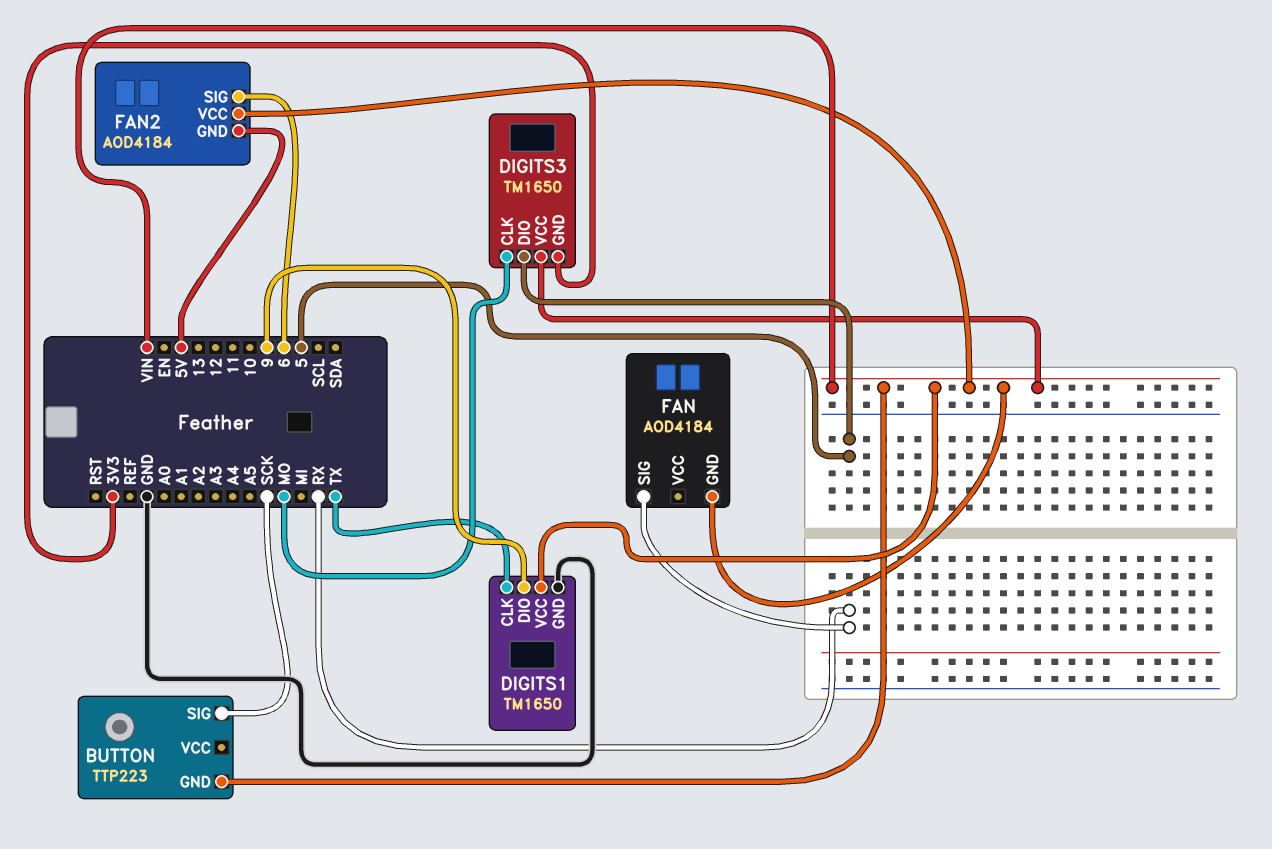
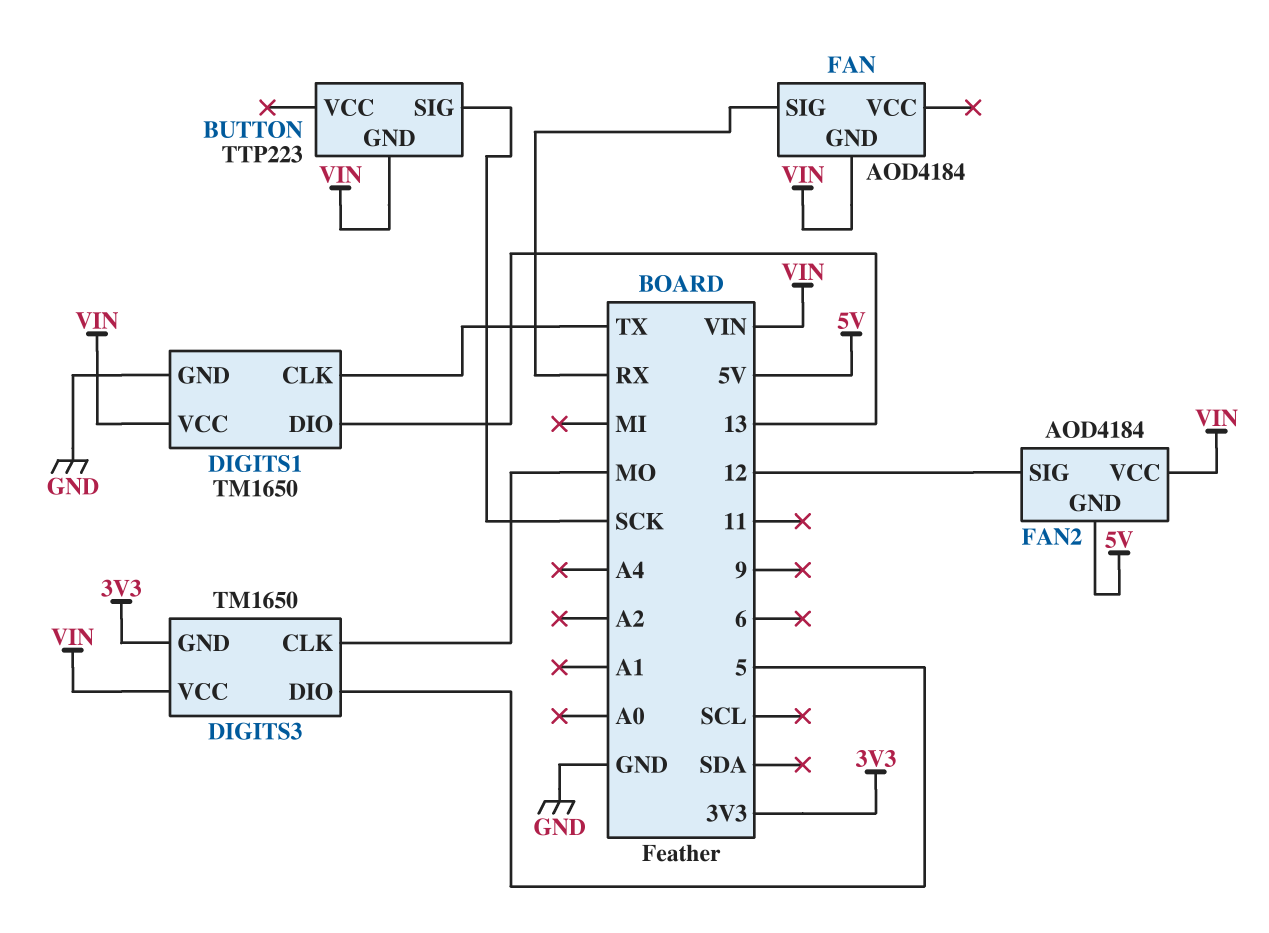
DIGITS1 pin DIO: 9 -> 13
FAN2 pin SIG: 6 -> 12

